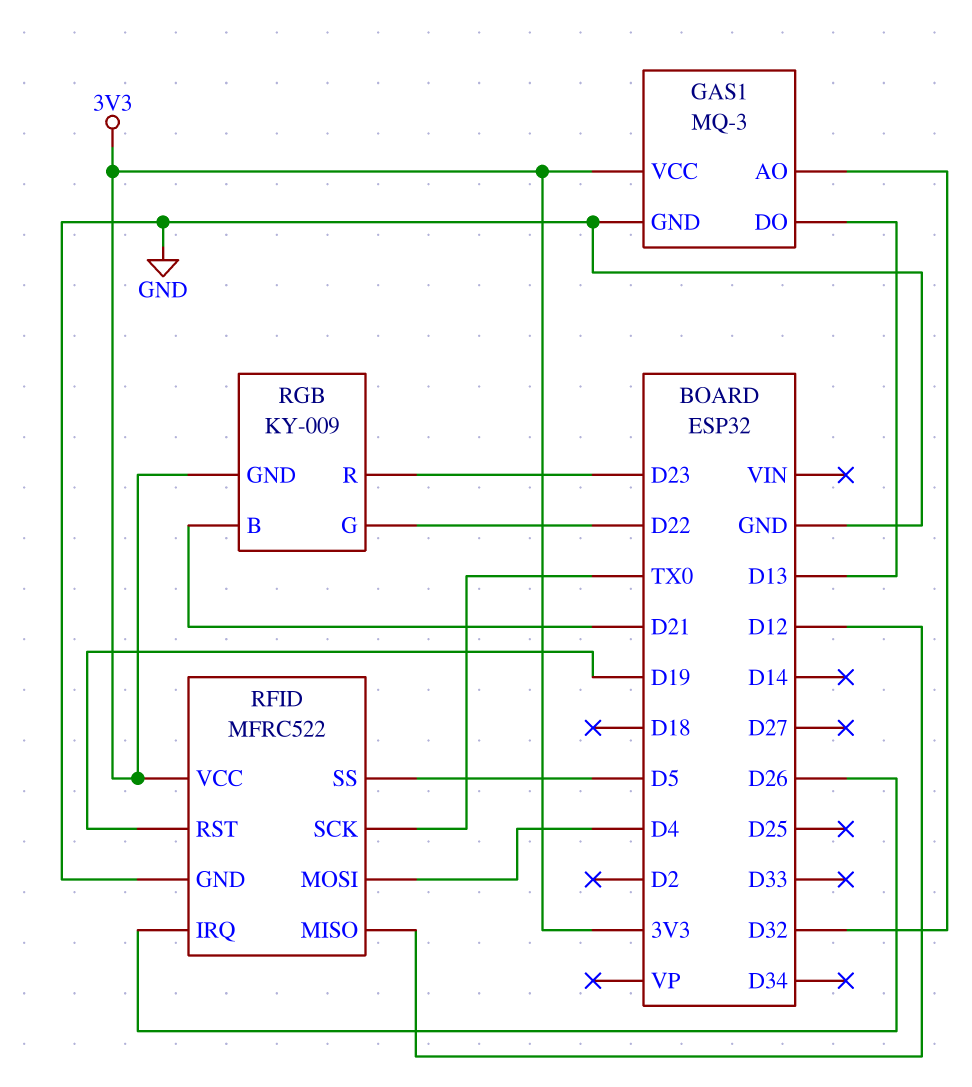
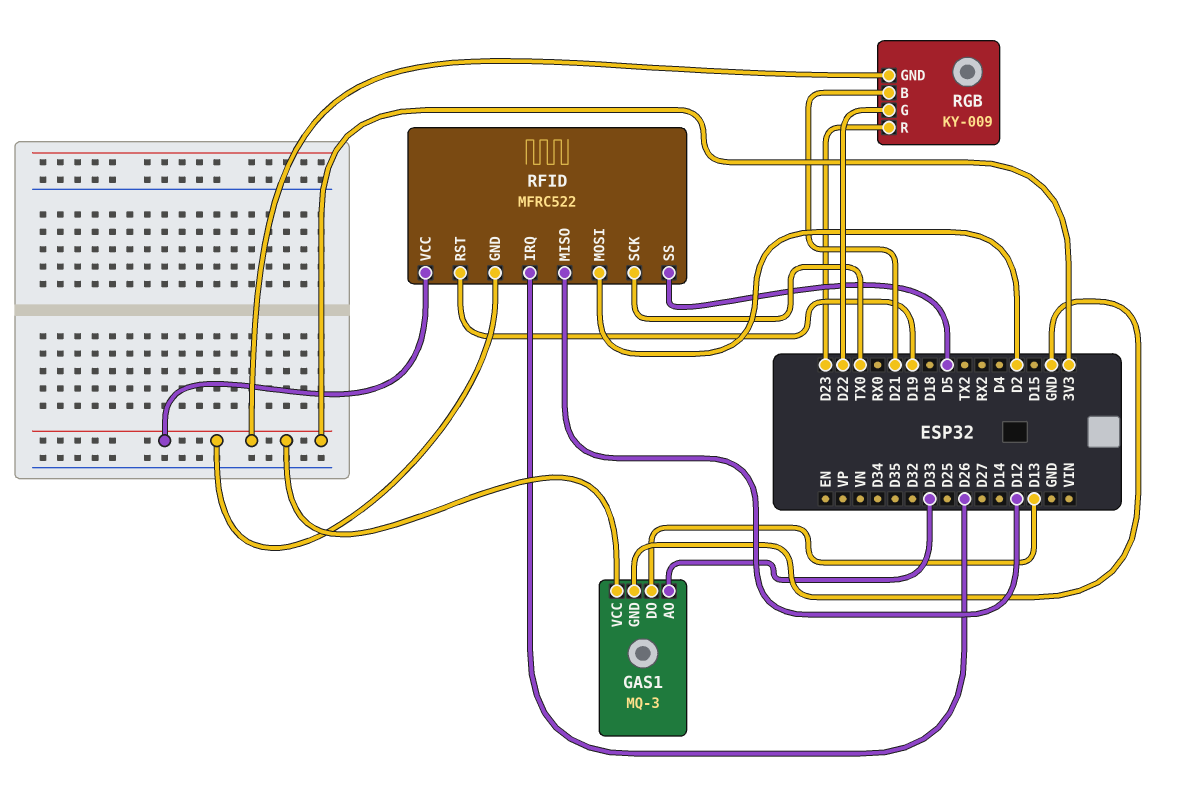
GAS1 pin AO: D32 -> D33
RFID pin GND: GND -> 3V3
RFID pin MOSI: D4 -> D2

